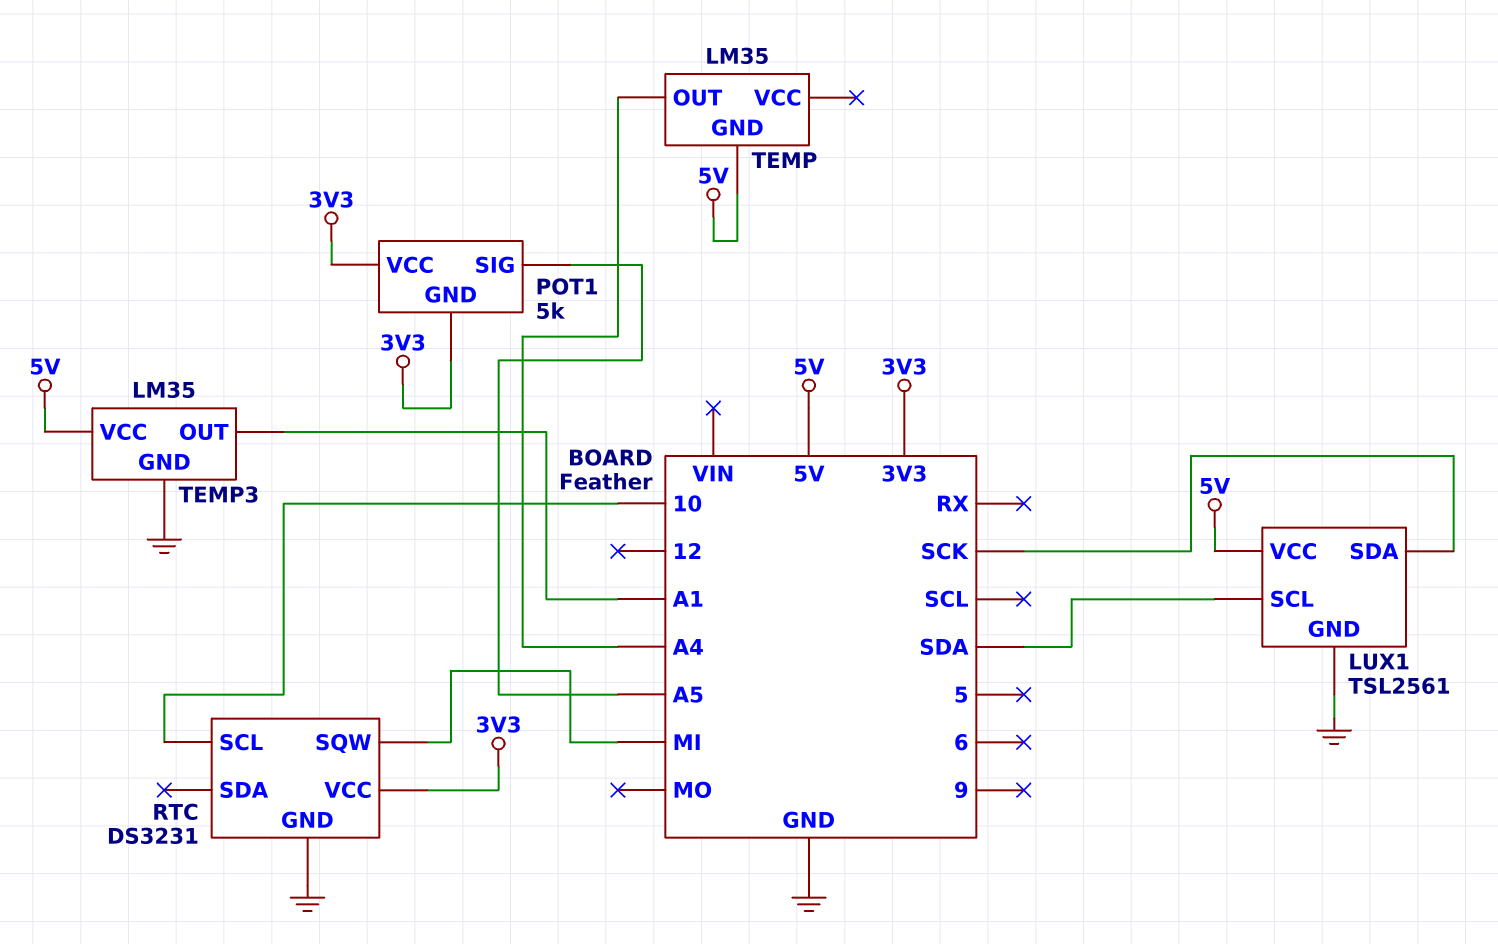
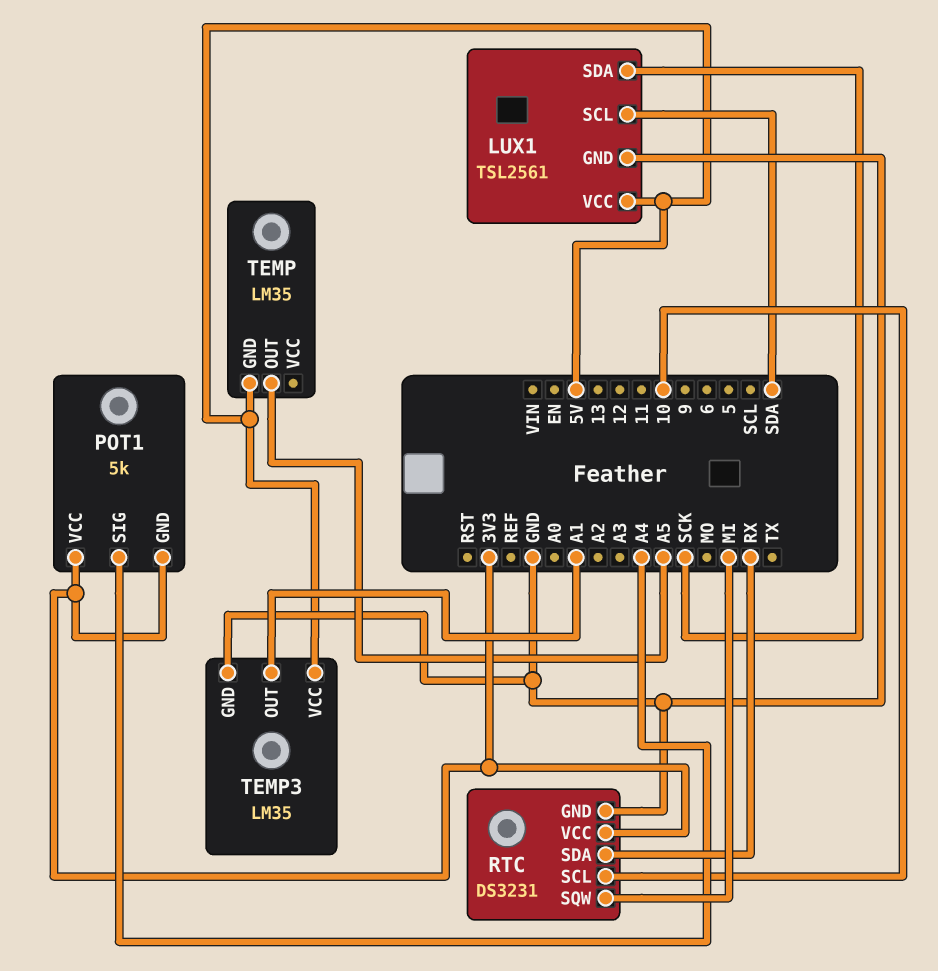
POT1 pin SIG: A5 -> A4
RTC pin SDA: none -> RX
TEMP pin OUT: A4 -> A5

